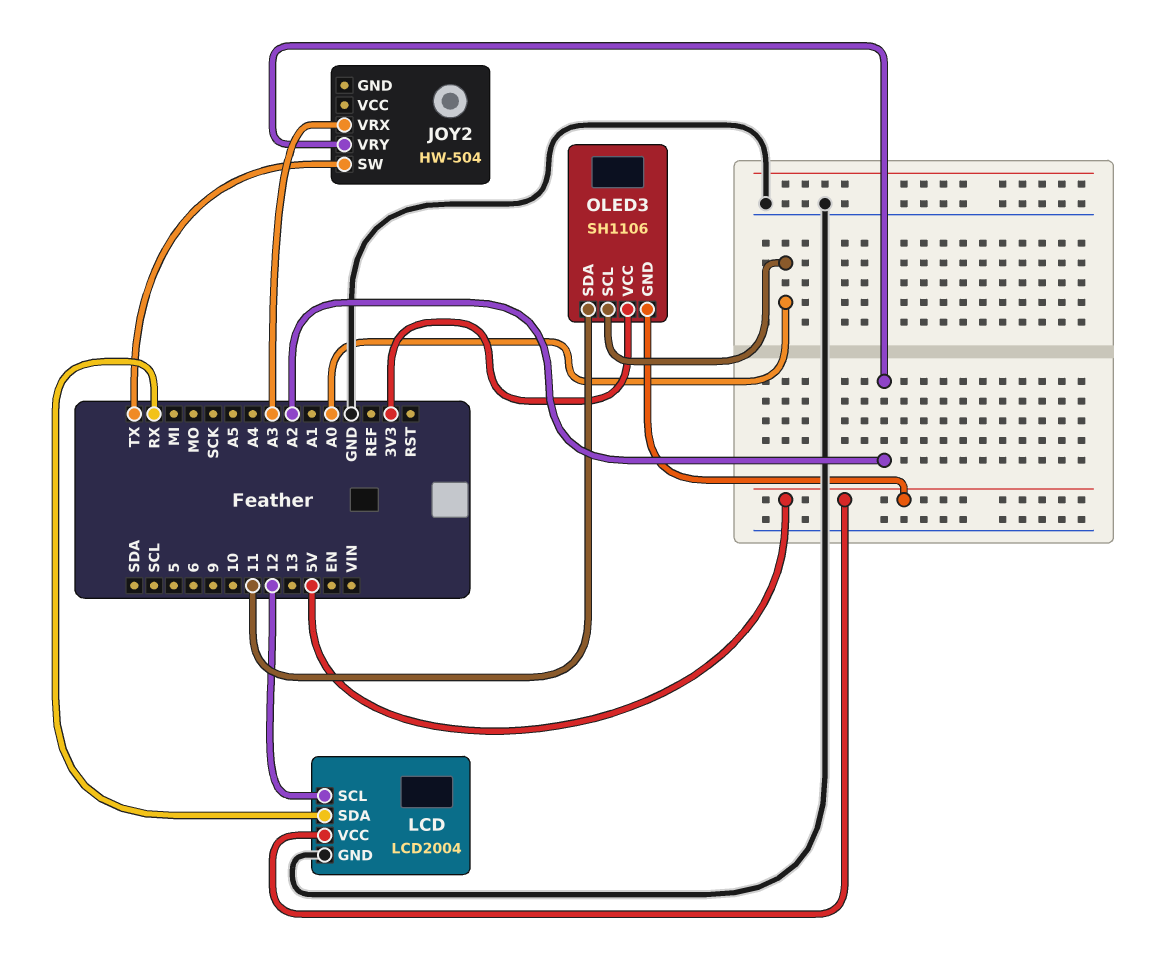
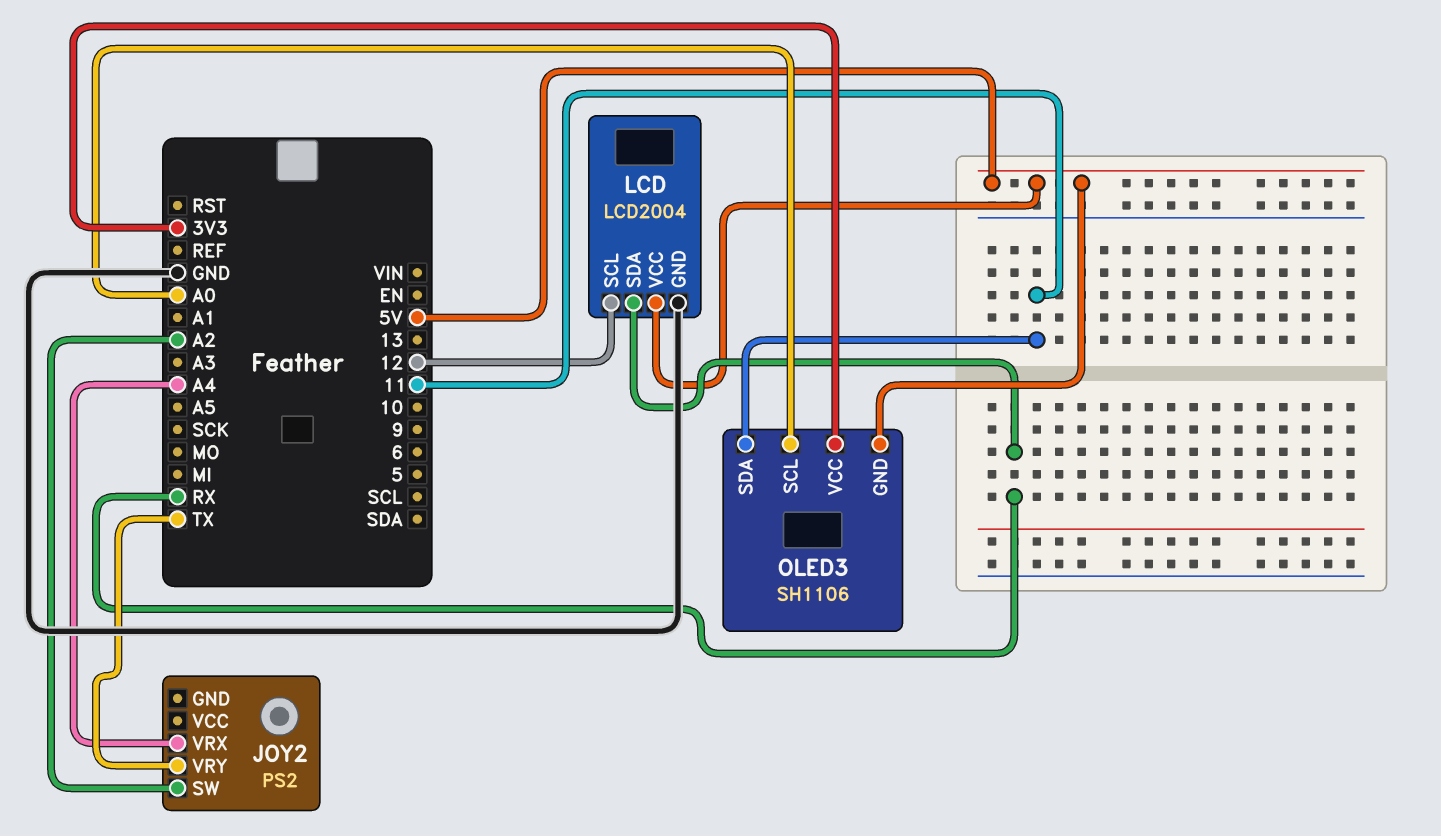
JOY2: HW-504 -> PS2
JOY2 pin SW: TX -> A2
JOY2 pin VRX: A3 -> A4
JOY2 pin VRY: A2 -> TX

